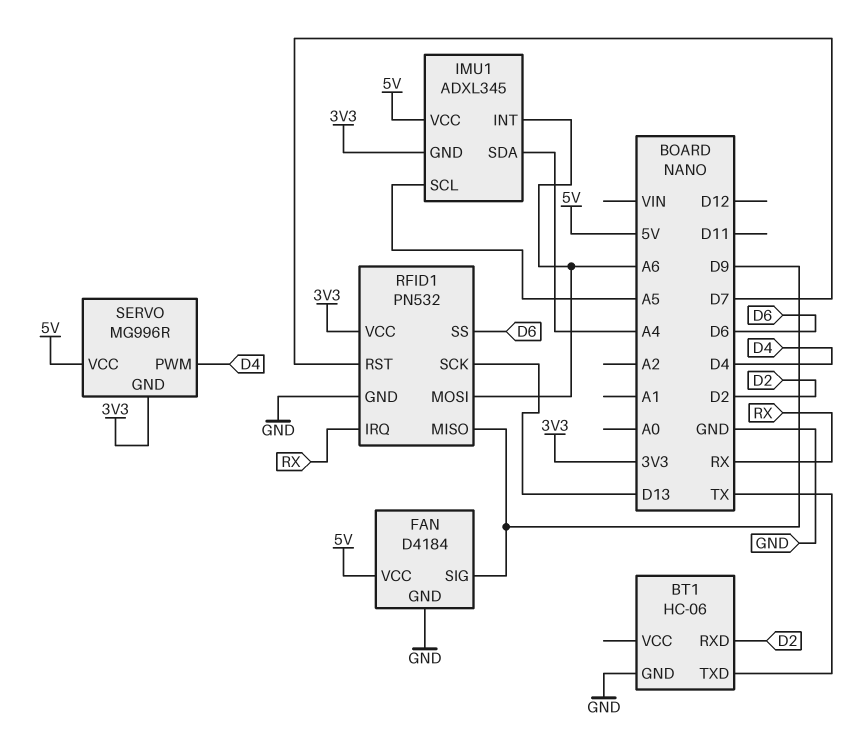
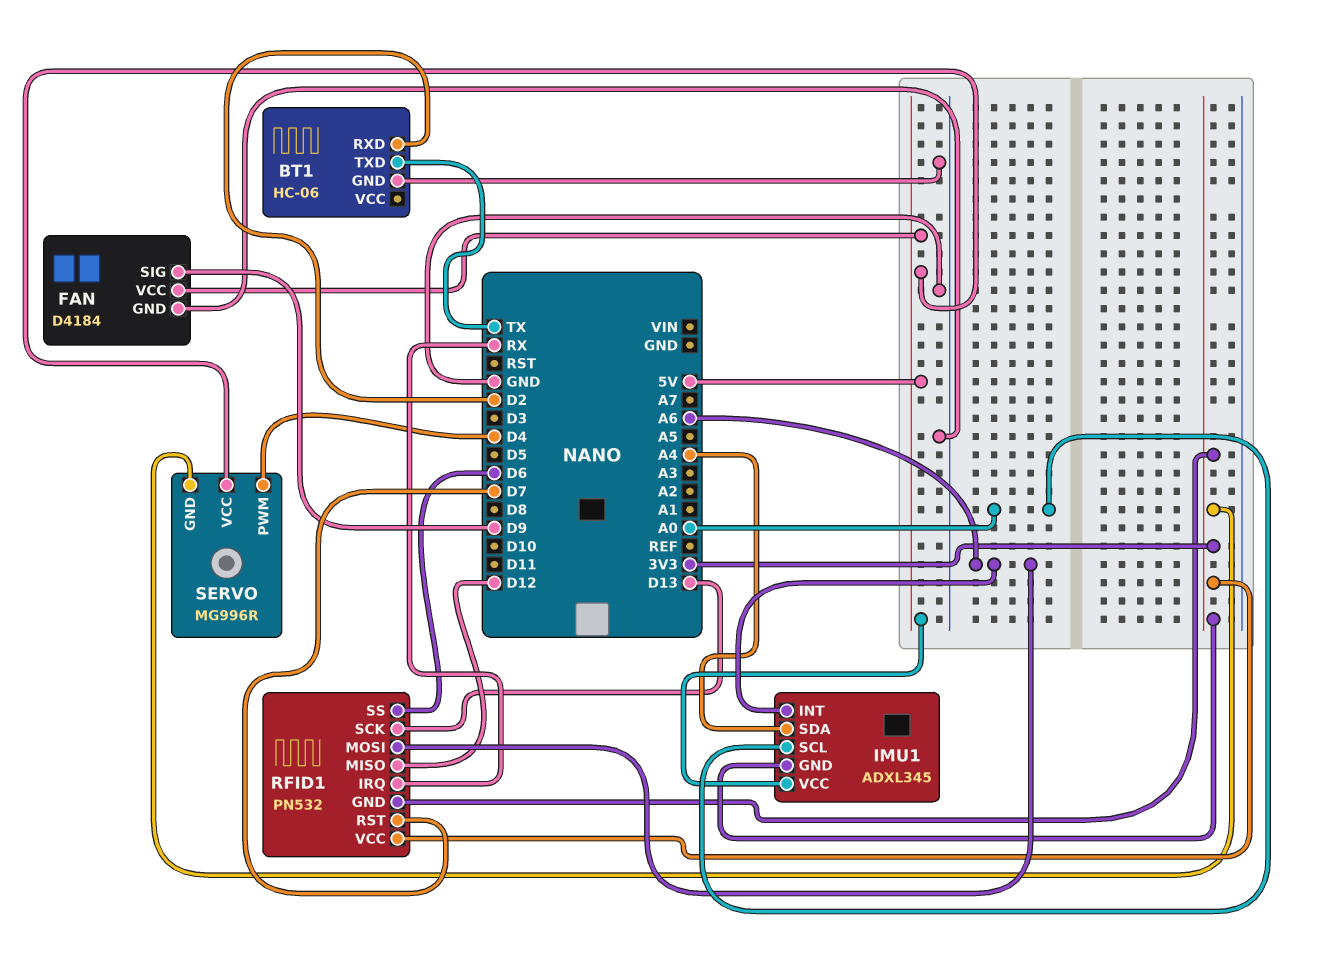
IMU1 pin SCL: A5 -> A0
RFID1 pin GND: GND -> 3V3
RFID1 pin MISO: D9 -> D12

